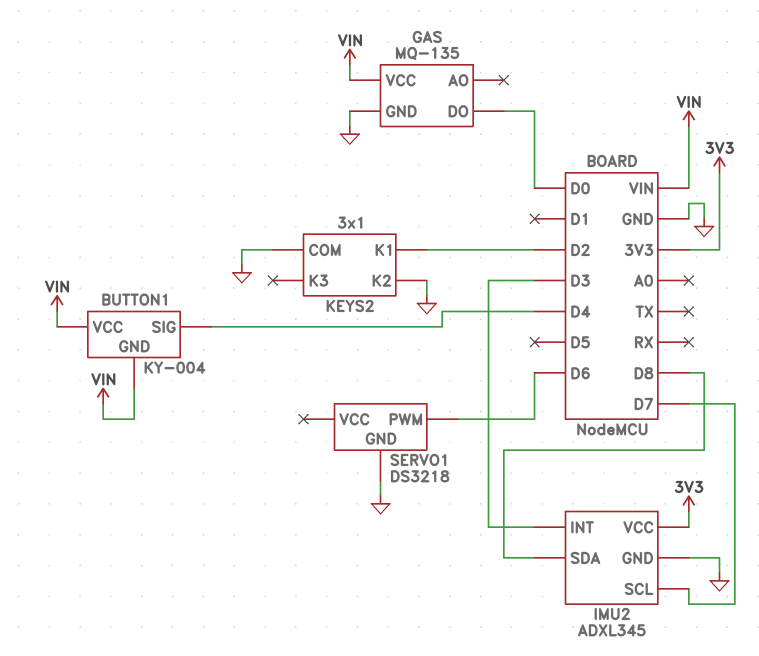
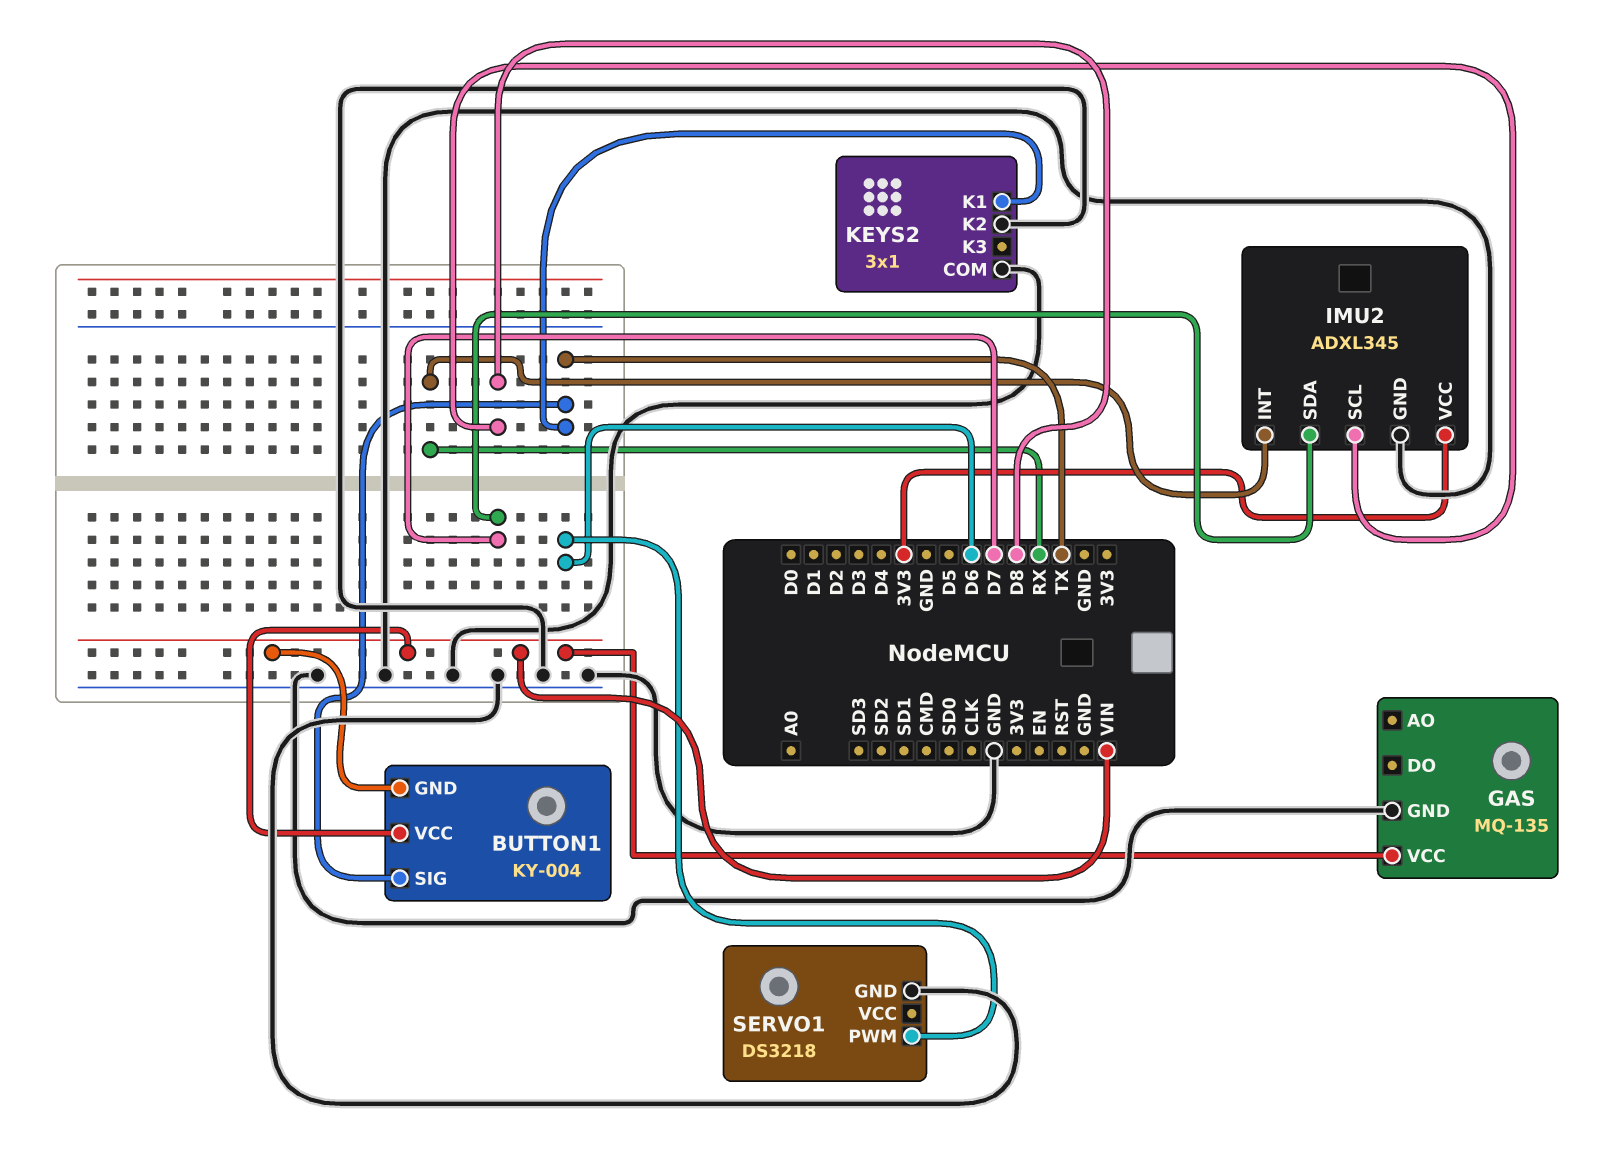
BUTTON1 pin SIG: D4 -> TX
GAS pin DO: D0 -> none
IMU2 pin INT: D3 -> RX
IMU2 pin SCL: D7 -> D8
IMU2 pin SDA: D8 -> D7
KEYS2 pin K1: D2 -> TX

